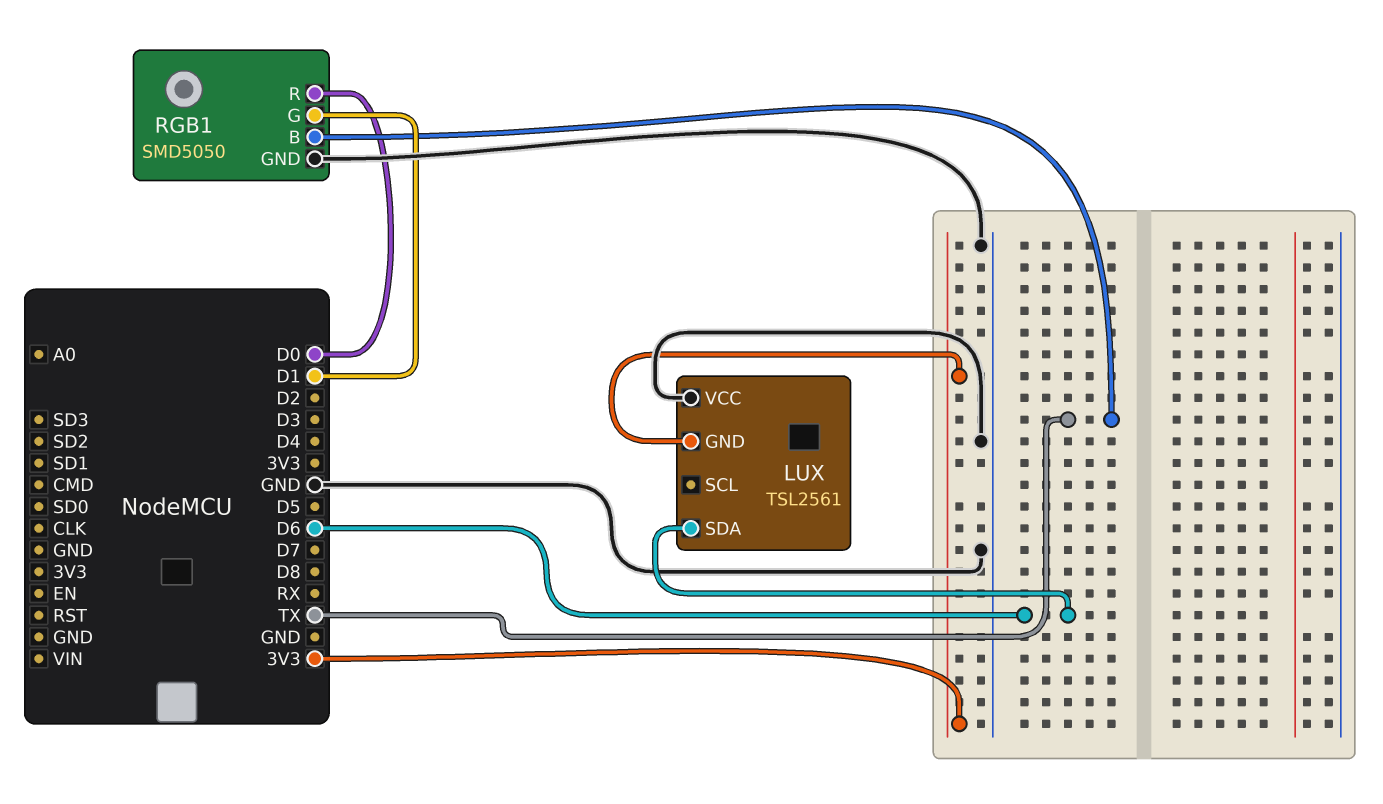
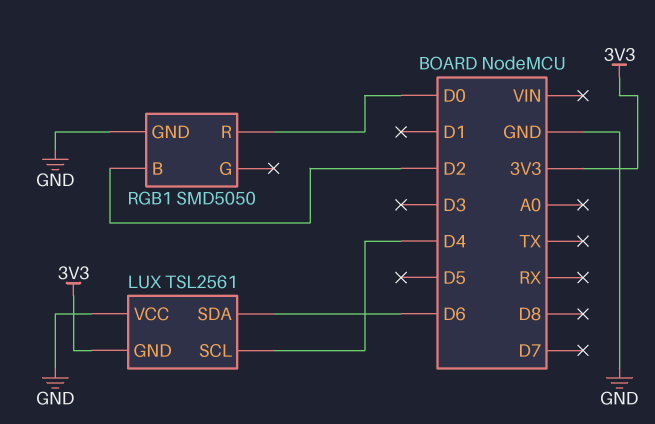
LUX pin SCL: none -> D4
RGB1 pin B: TX -> D2
RGB1 pin G: D1 -> none

